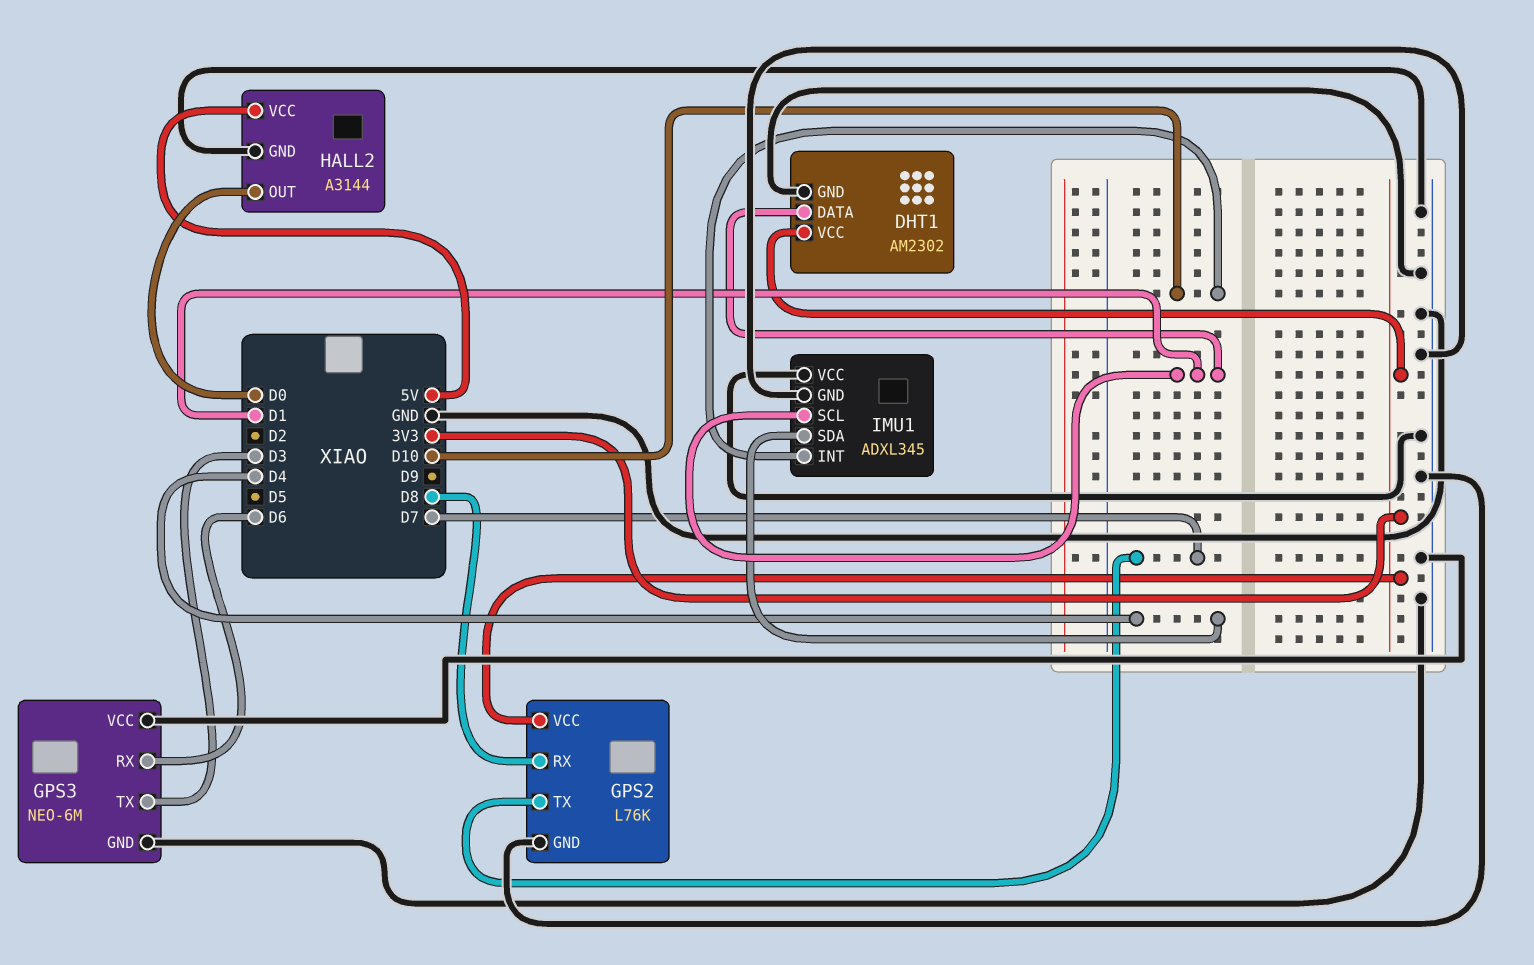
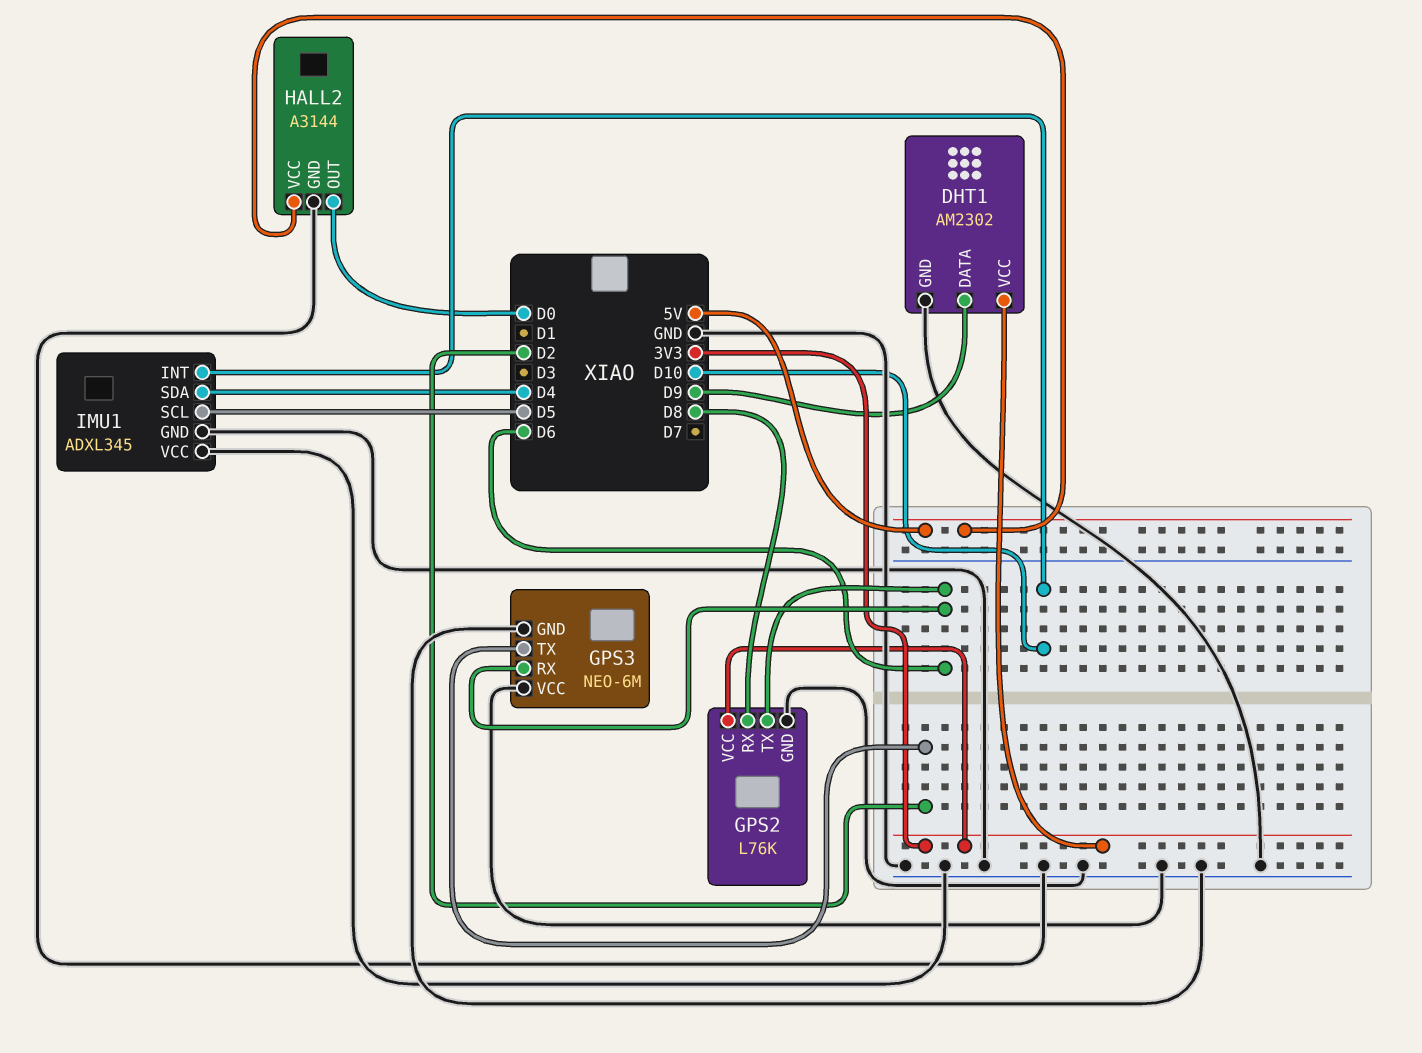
DHT1 pin DATA: D1 -> D9
GPS2 pin TX: D7 -> D6
GPS3 pin TX: D3 -> D2
IMU1 pin SCL: D1 -> D5

